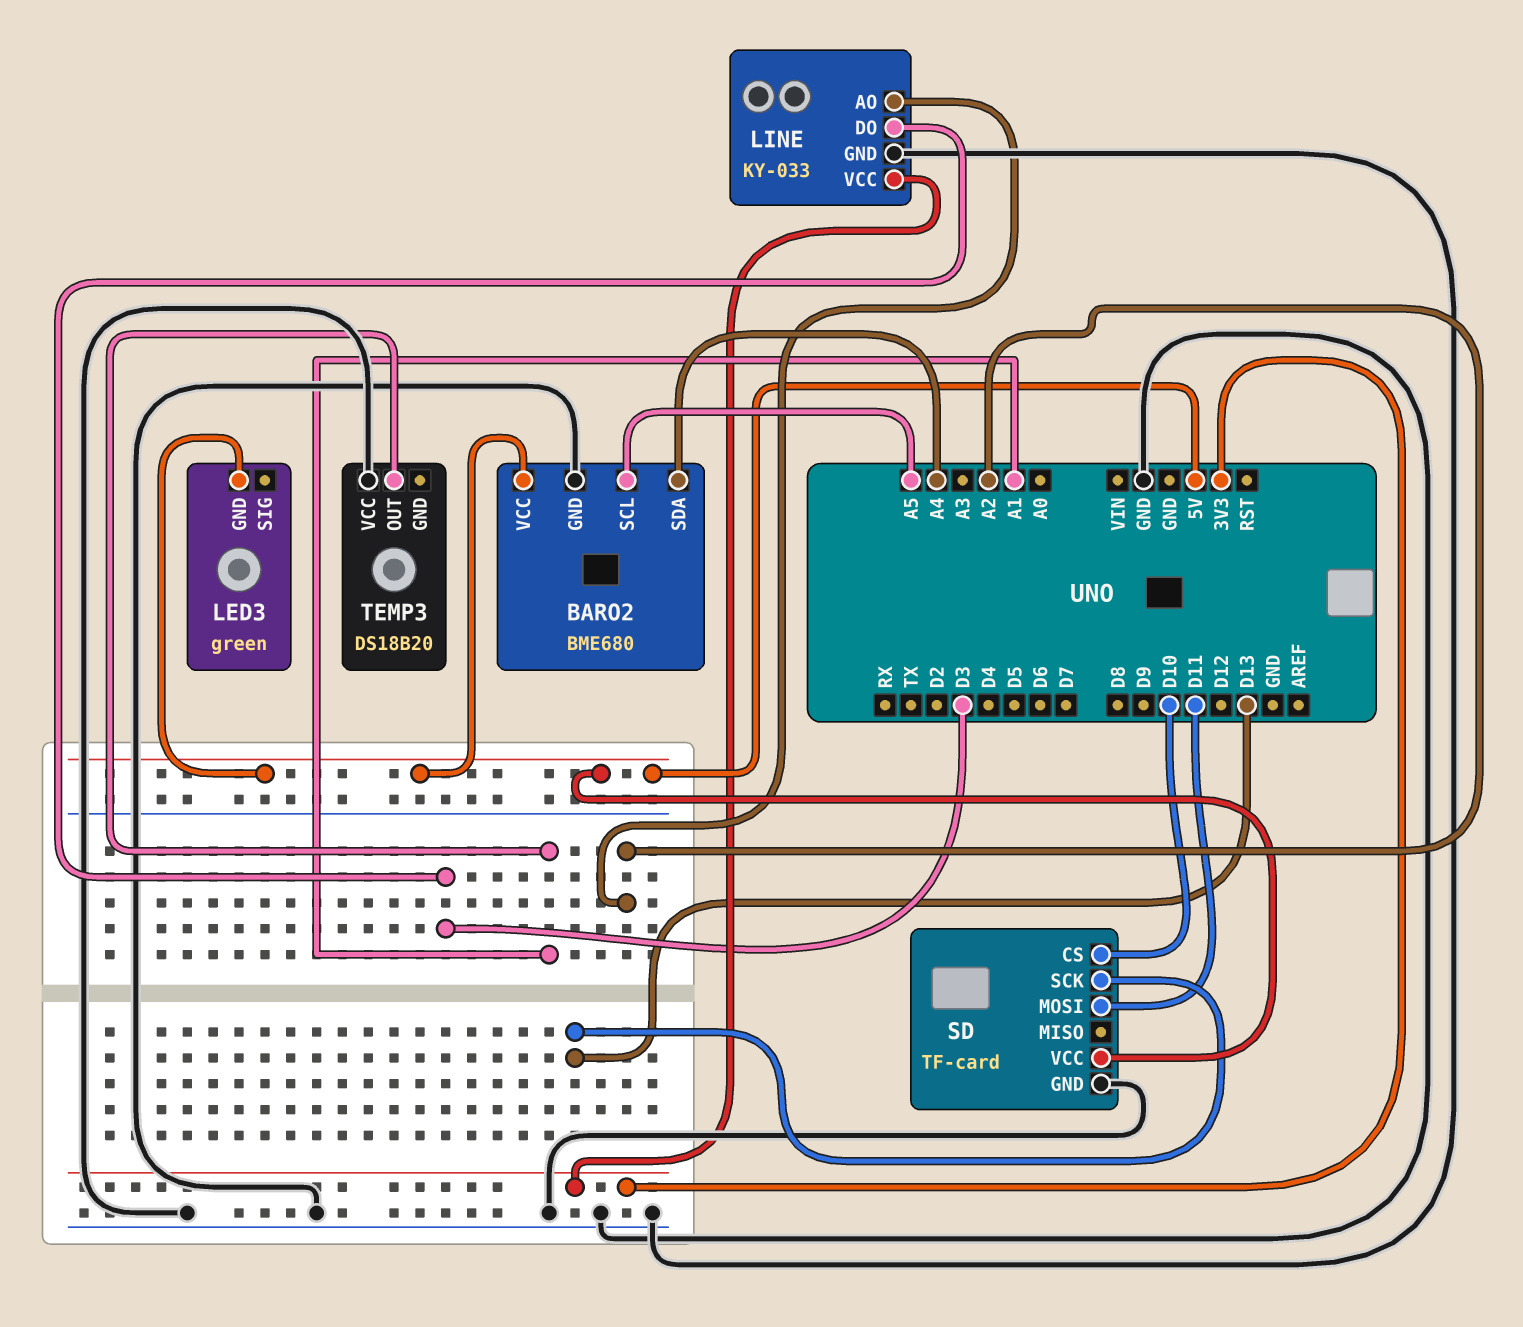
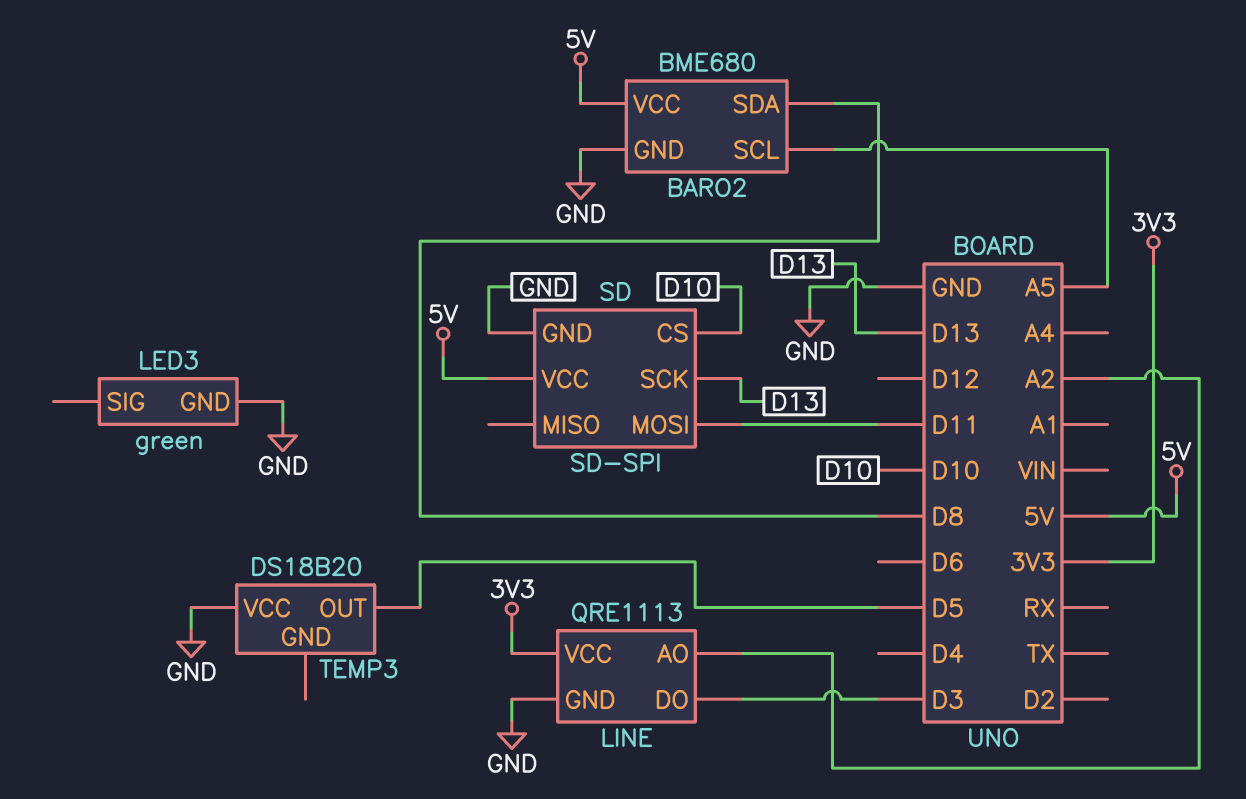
BARO2 pin SDA: A4 -> D8
LED3 pin GND: 5V -> GND
LINE: KY-033 -> QRE1113
SD: TF-card -> SD-SPI
TEMP3 pin OUT: A1 -> D5

